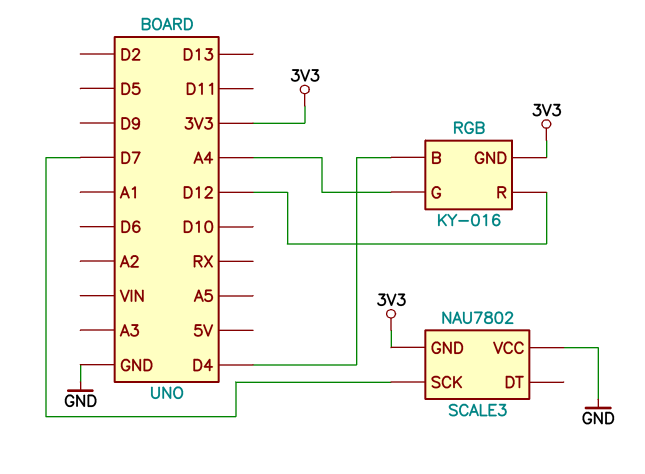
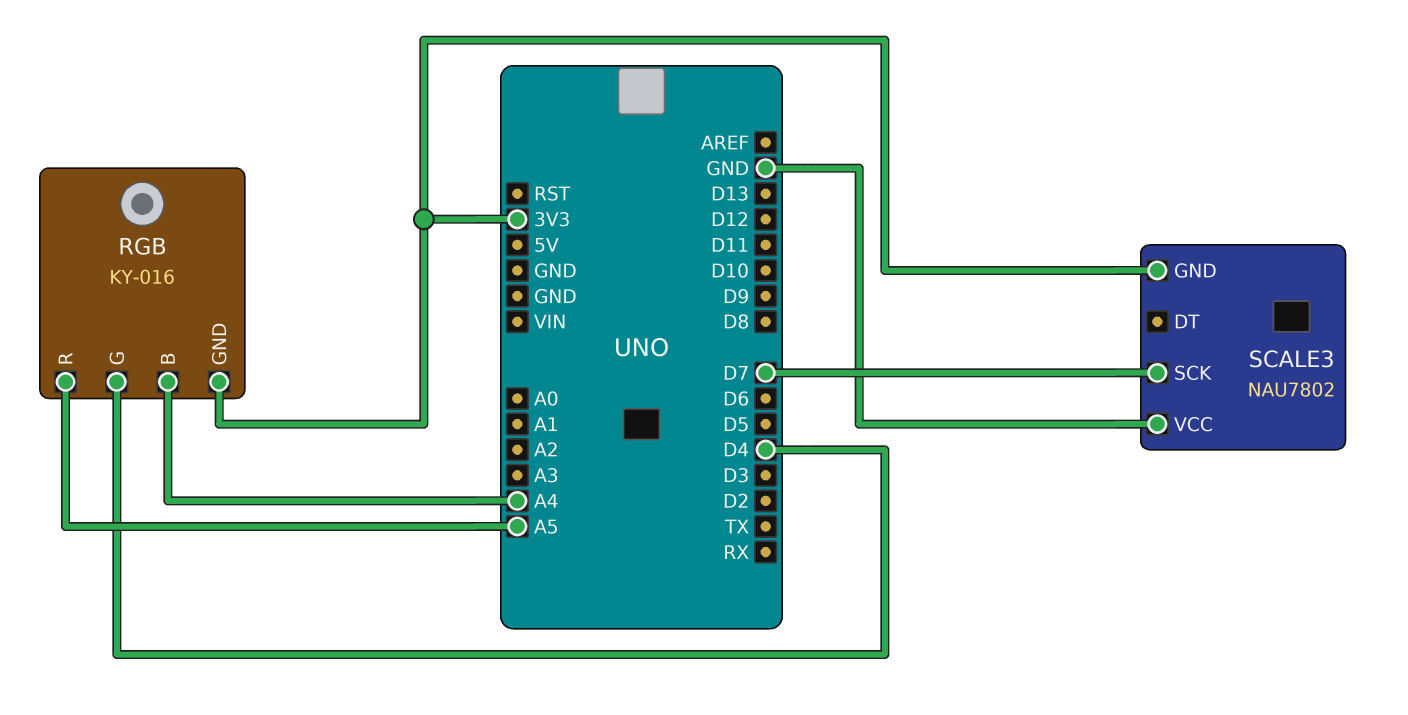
RGB pin B: D4 -> A4
RGB pin G: A4 -> D4
RGB pin R: D12 -> A5

